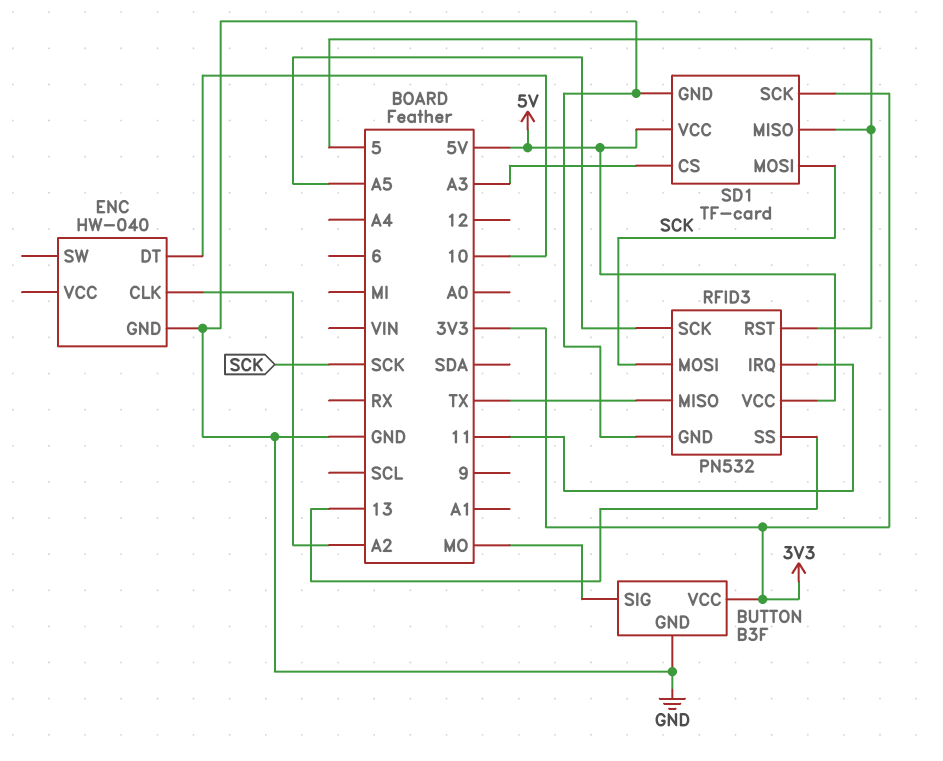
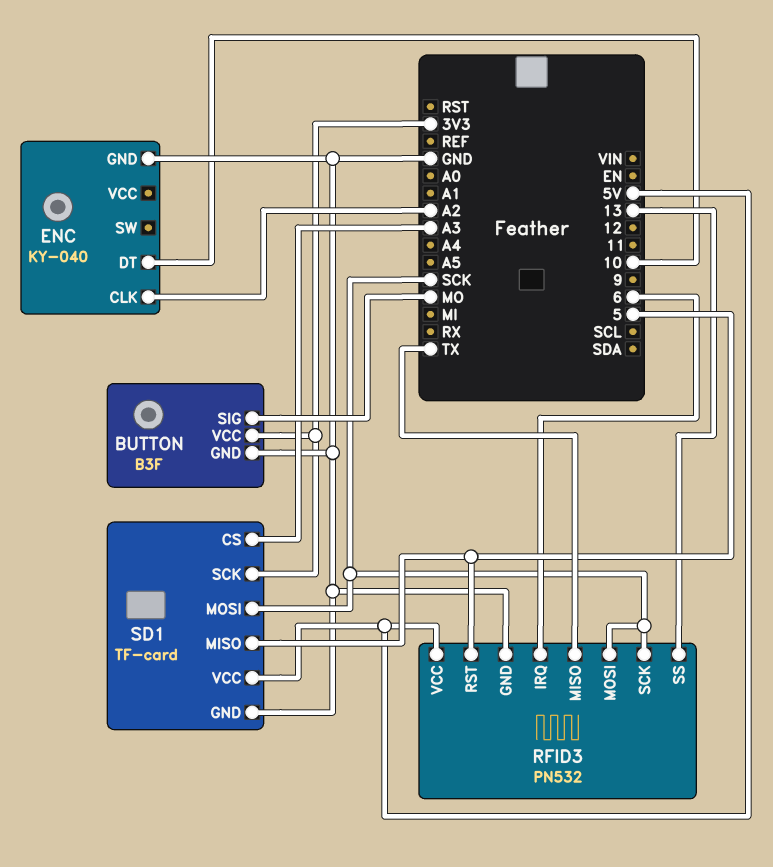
ENC: HW-040 -> KY-040
RFID3 pin IRQ: 11 -> 6
RFID3 pin SCK: A5 -> SCK

